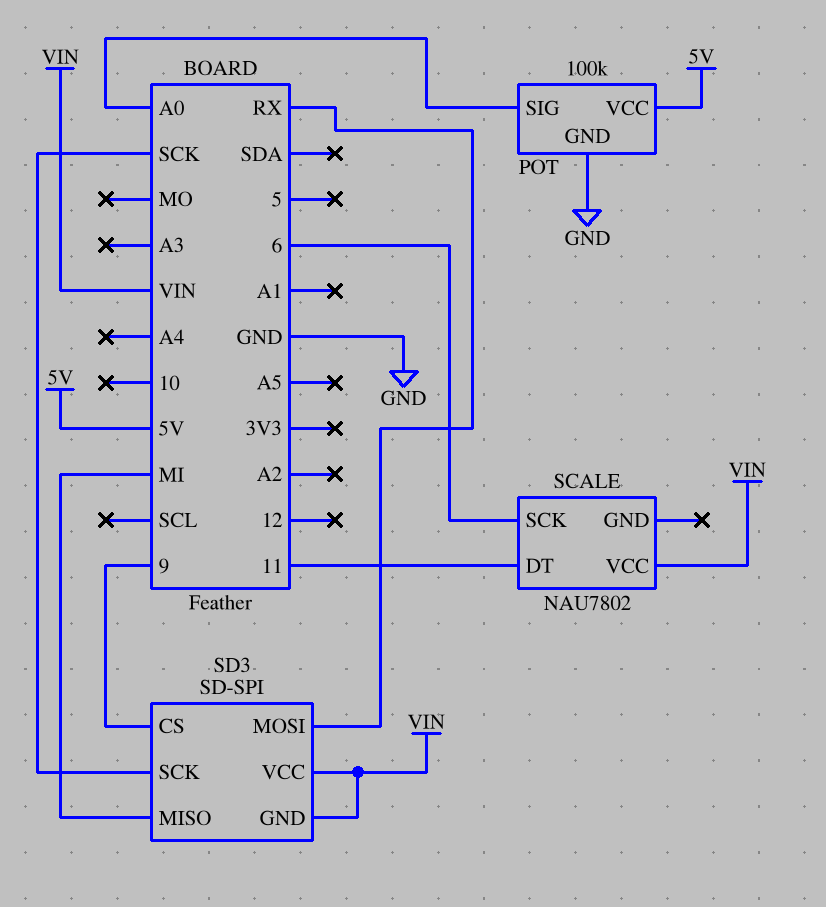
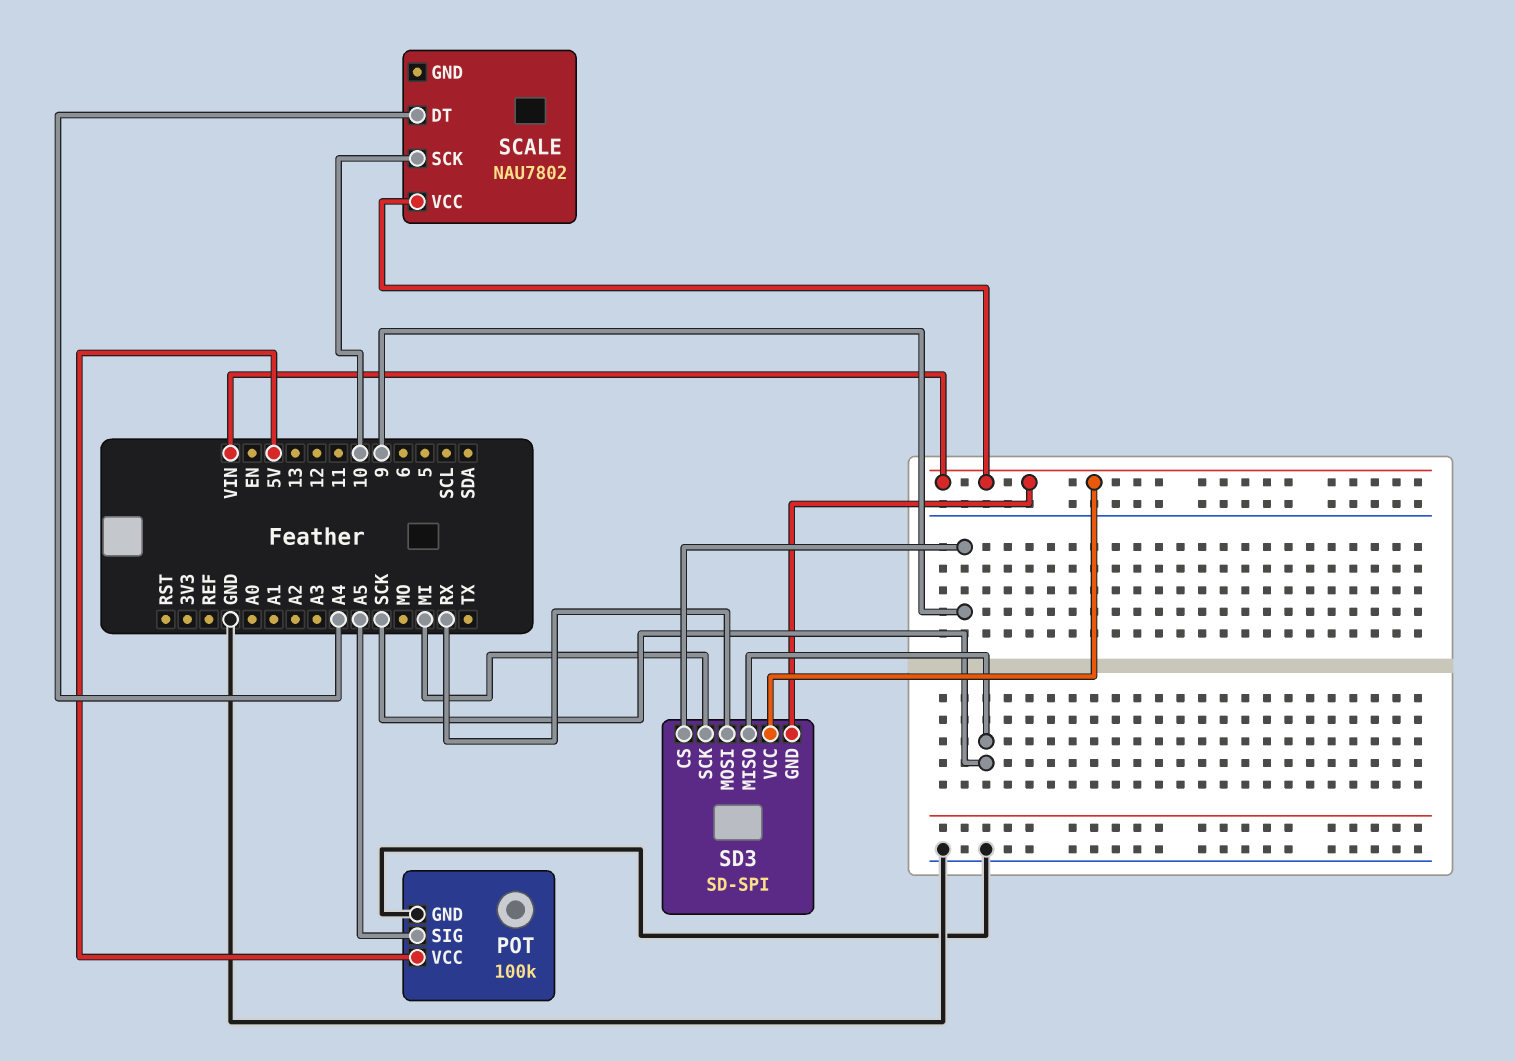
POT pin SIG: A0 -> A5
SCALE pin DT: 11 -> A4
SCALE pin SCK: 6 -> 10
SD3 pin MISO: MI -> SCK
SD3 pin SCK: SCK -> MI

